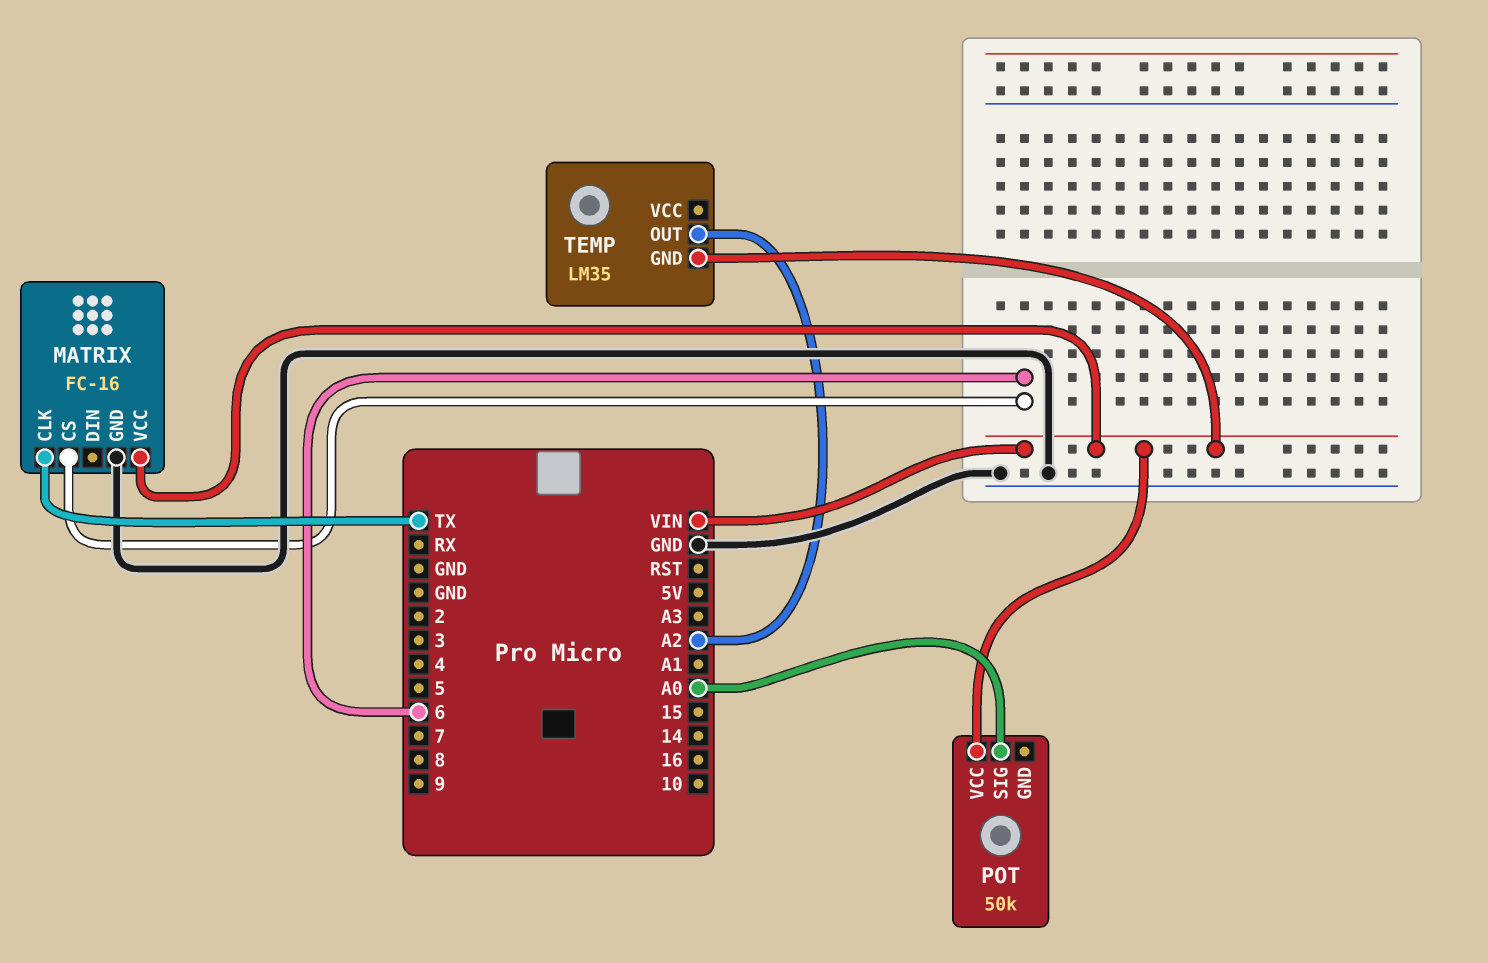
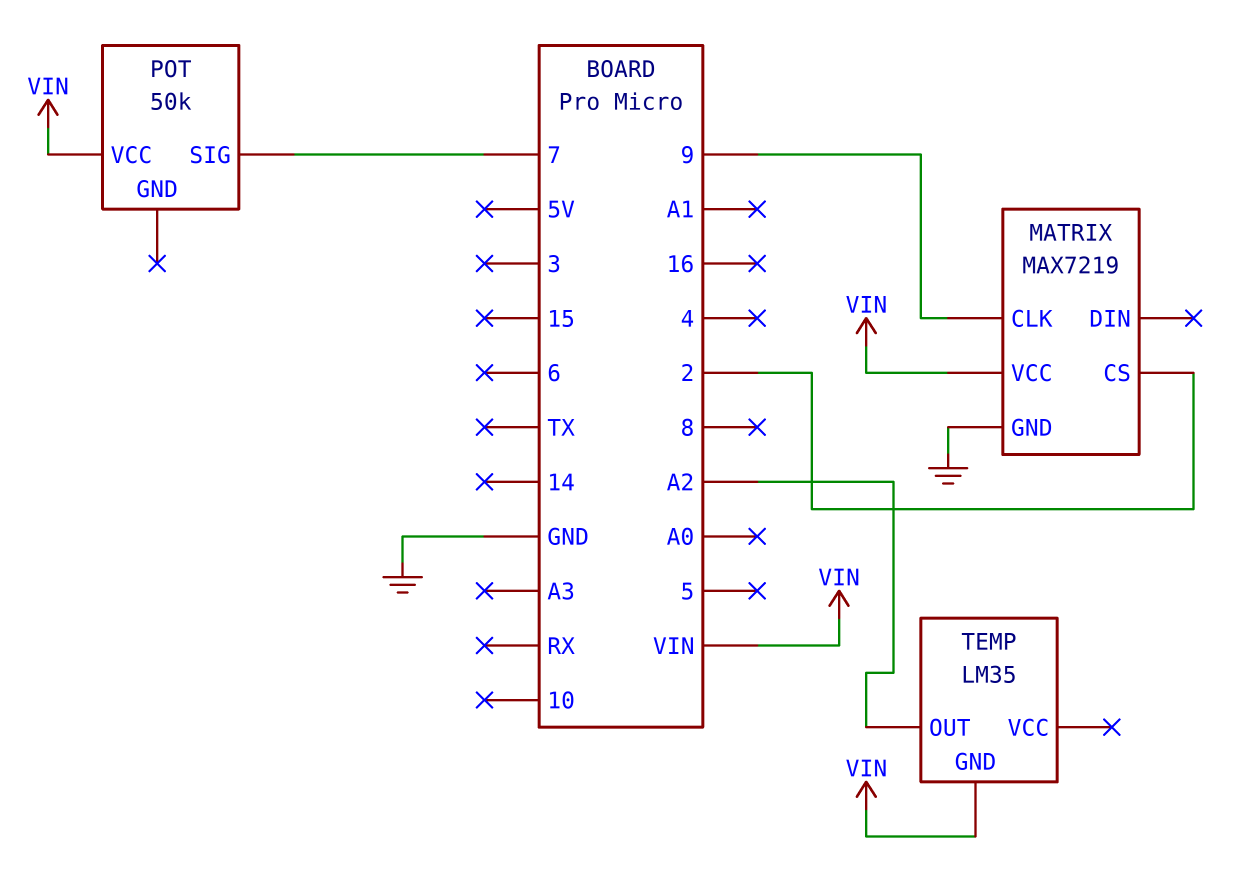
MATRIX: FC-16 -> MAX7219
MATRIX pin CLK: TX -> 9
MATRIX pin CS: 6 -> 2
POT pin SIG: A0 -> 7

